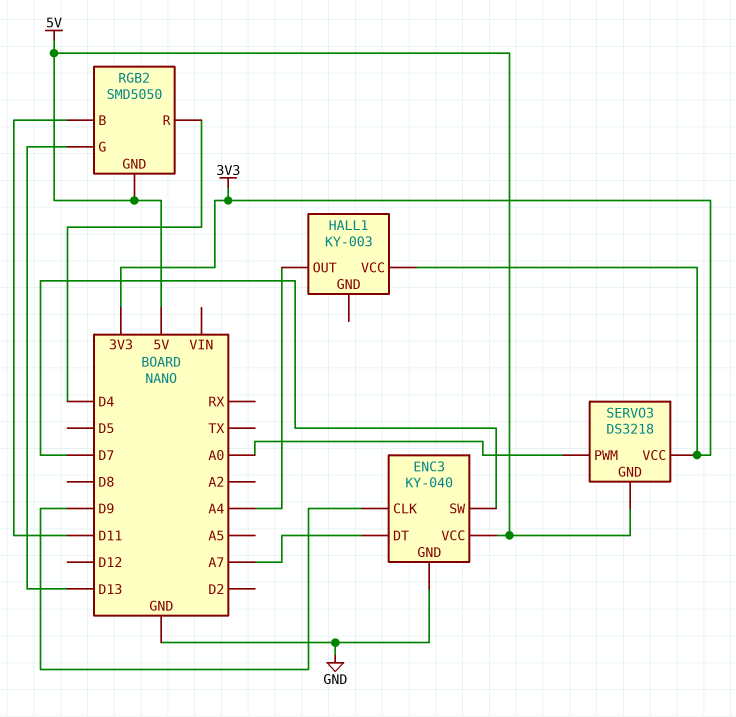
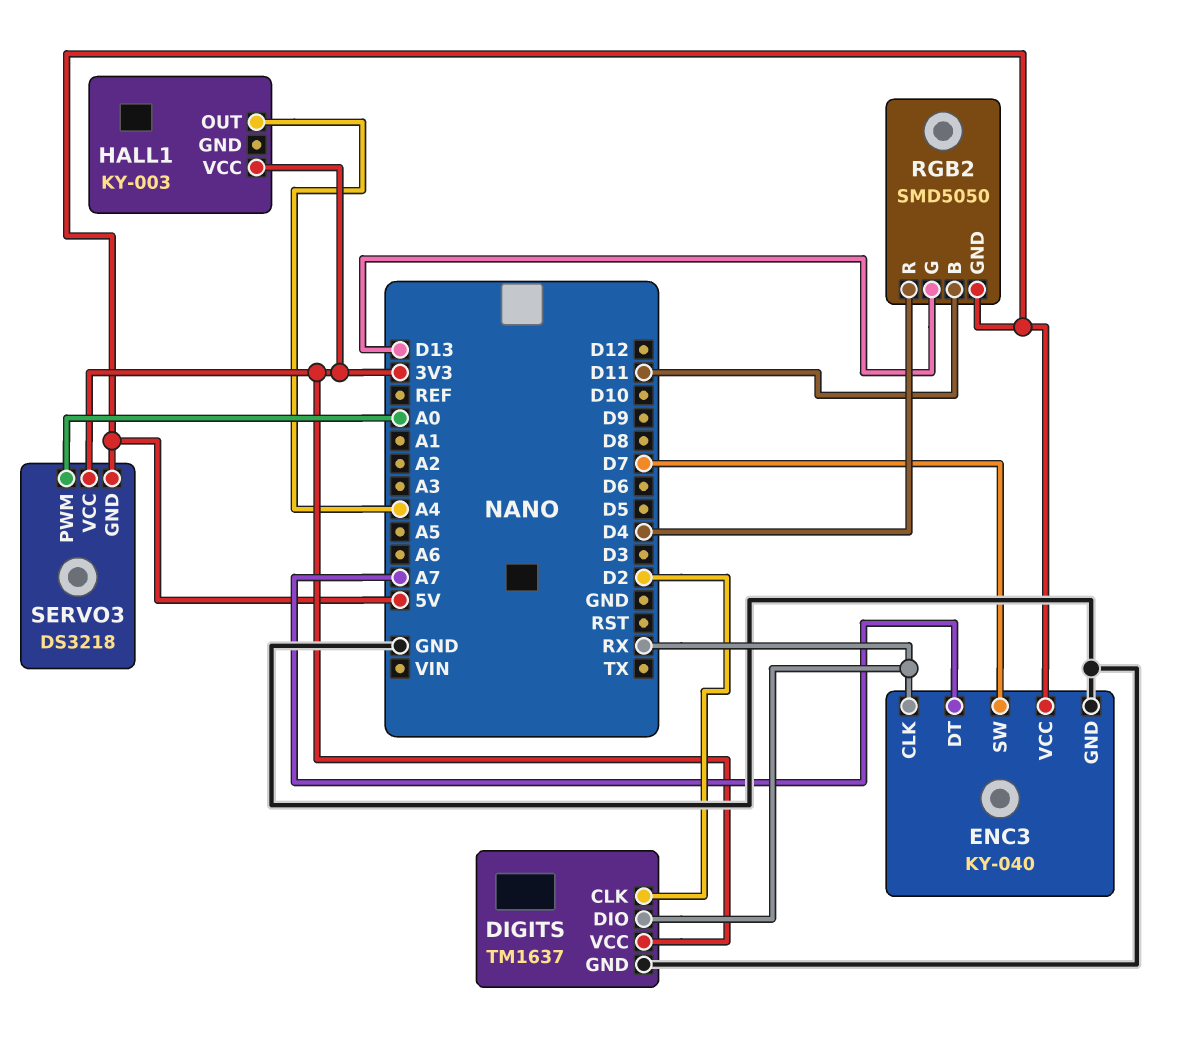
DIGITS: none -> TM1637
DIGITS pin CLK: none -> D2
DIGITS pin DIO: none -> RX
DIGITS pin GND: none -> GND
DIGITS pin VCC: none -> 3V3
ENC3 pin CLK: D9 -> RX

